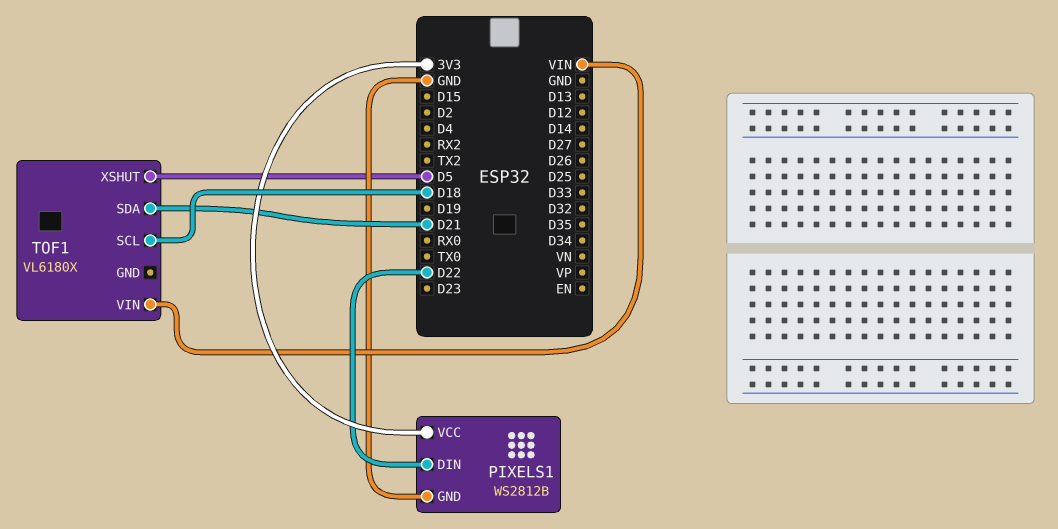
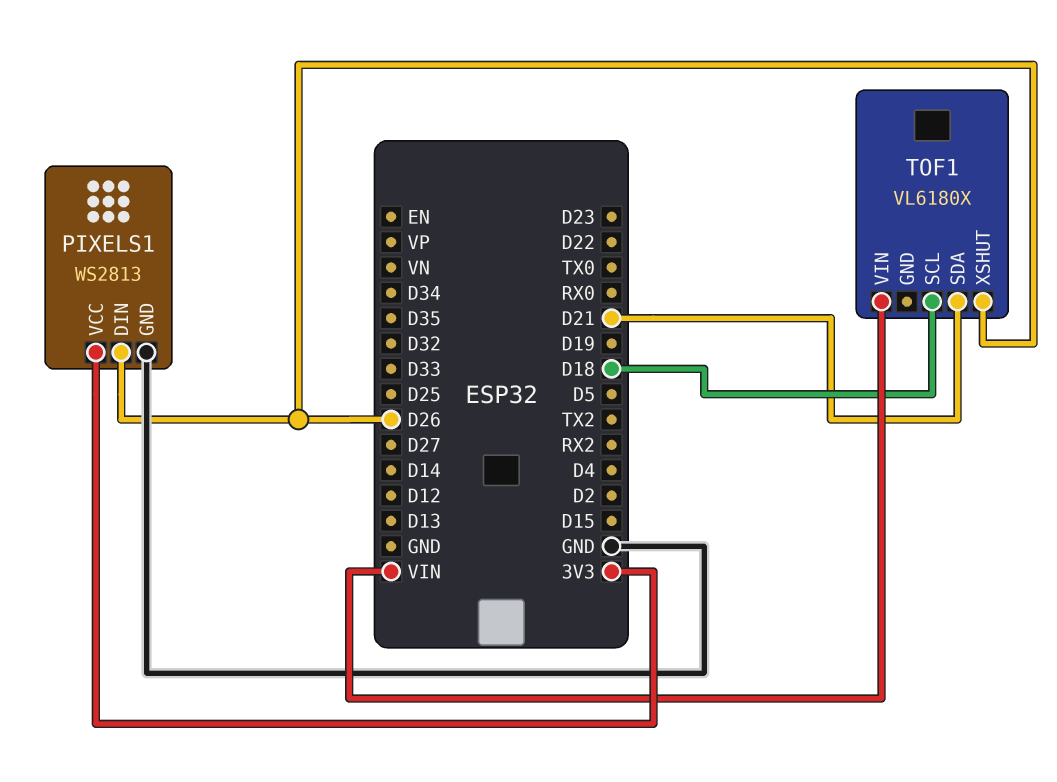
PIXELS1: WS2812B -> WS2813
PIXELS1 pin DIN: D22 -> D26
TOF1 pin XSHUT: D5 -> D26

